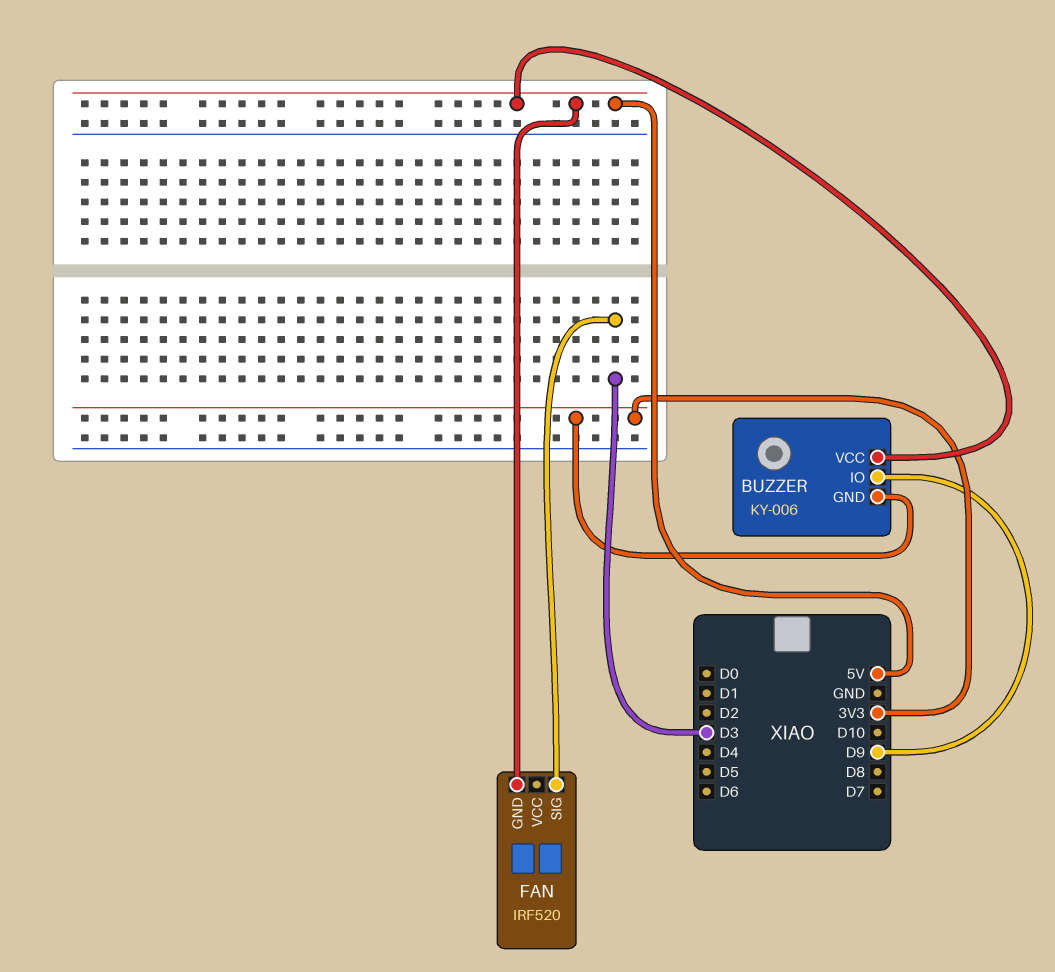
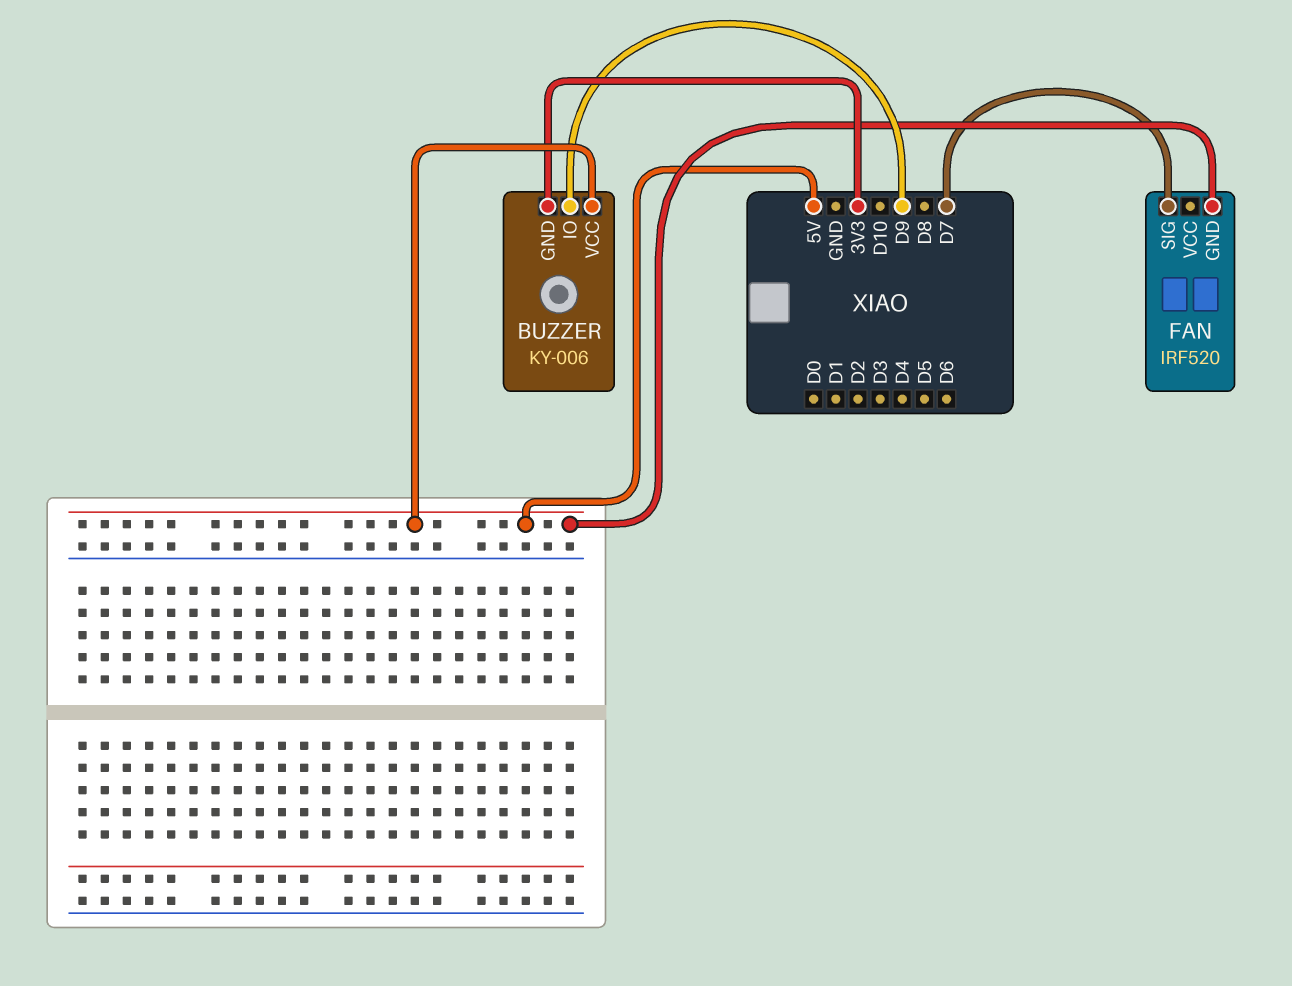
FAN pin SIG: D3 -> D7

